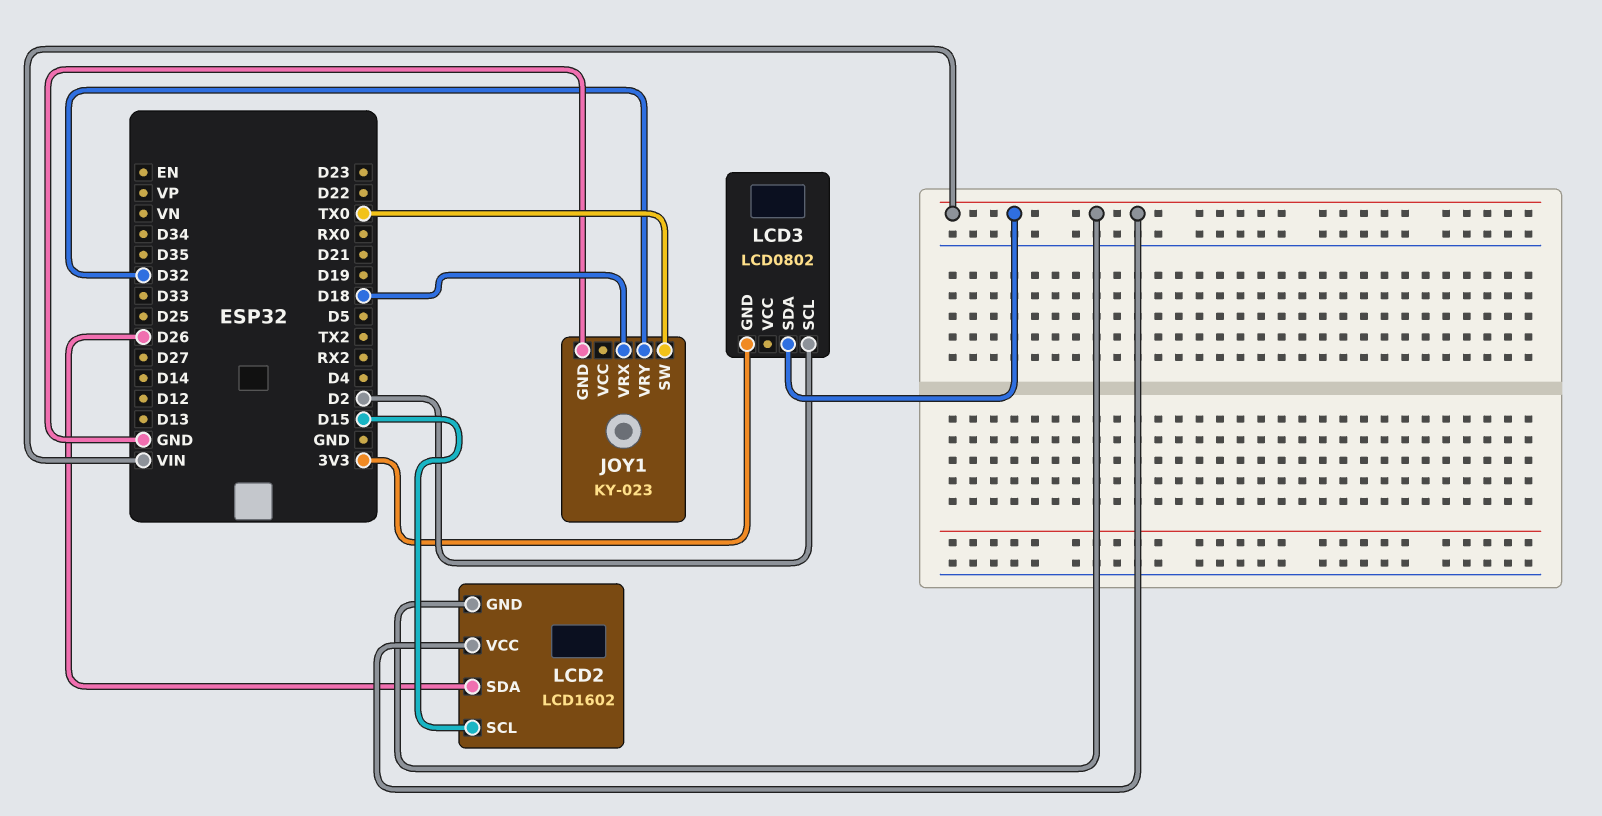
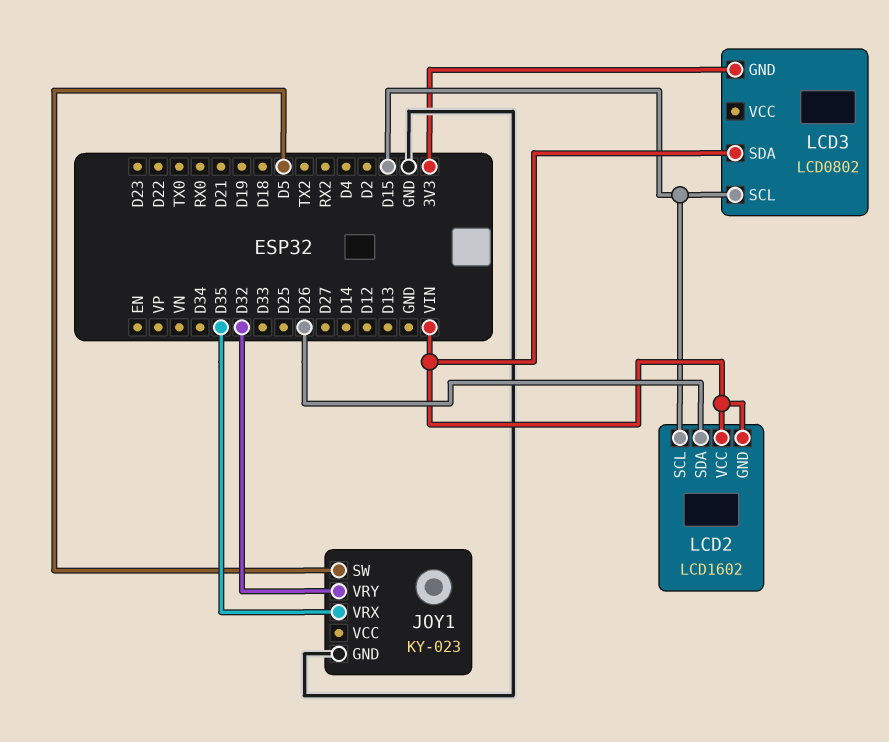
JOY1 pin SW: TX0 -> D5
JOY1 pin VRX: D18 -> D35
LCD3 pin SCL: D2 -> D15

